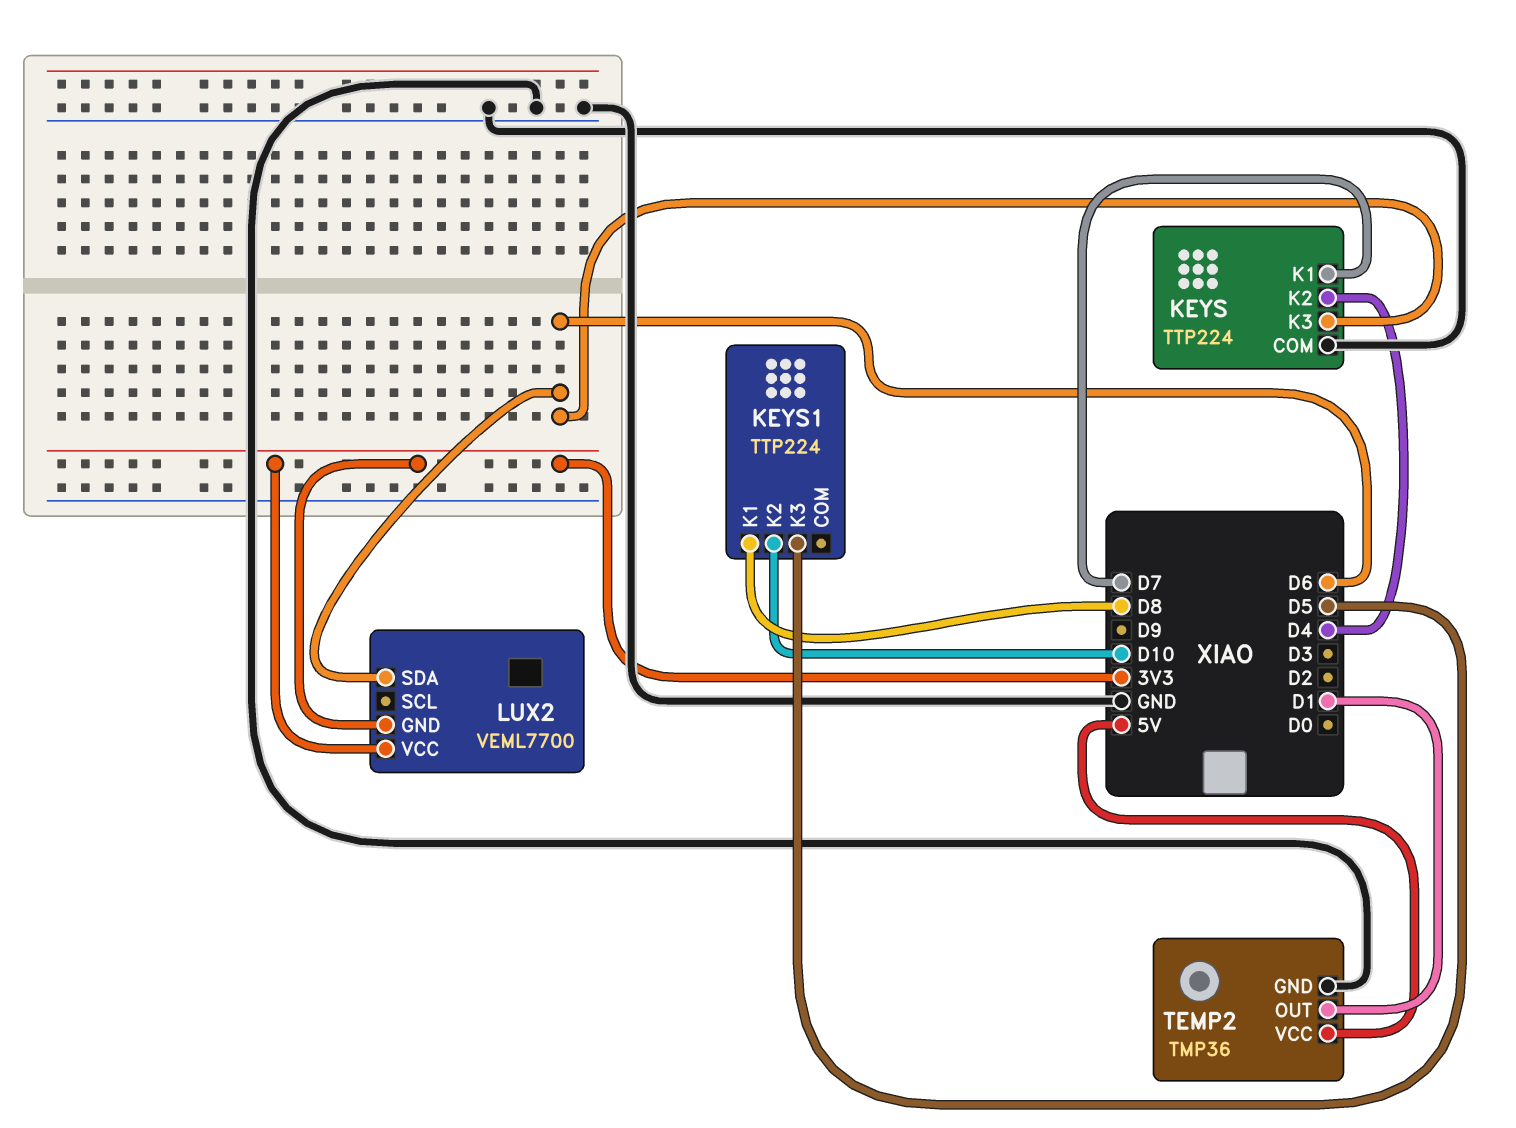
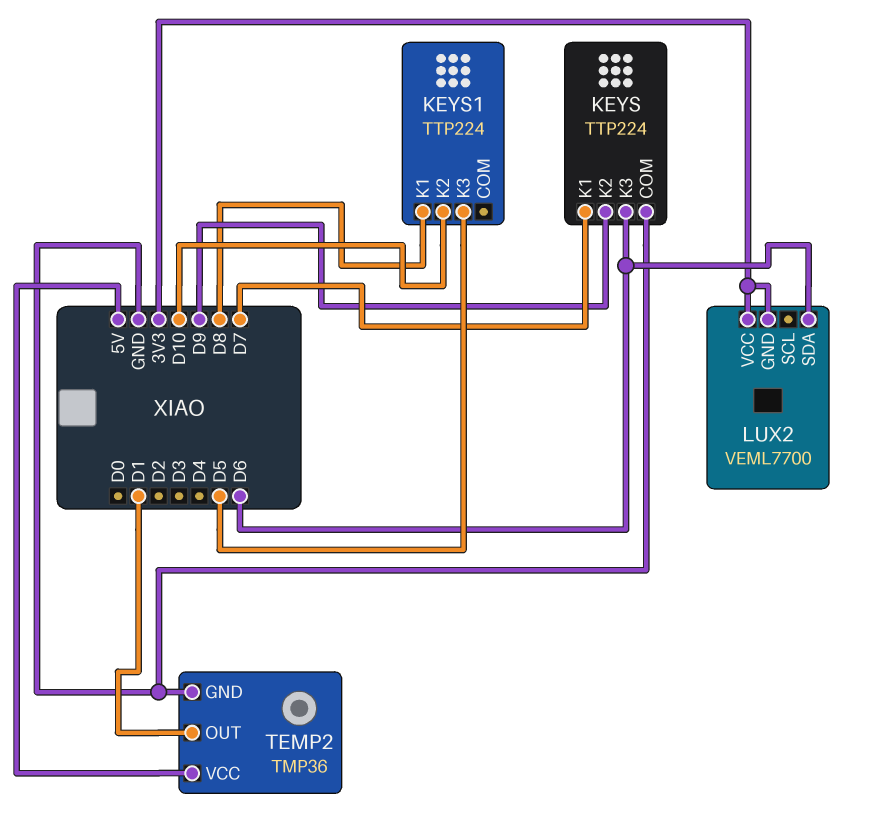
KEYS pin K2: D4 -> D9

